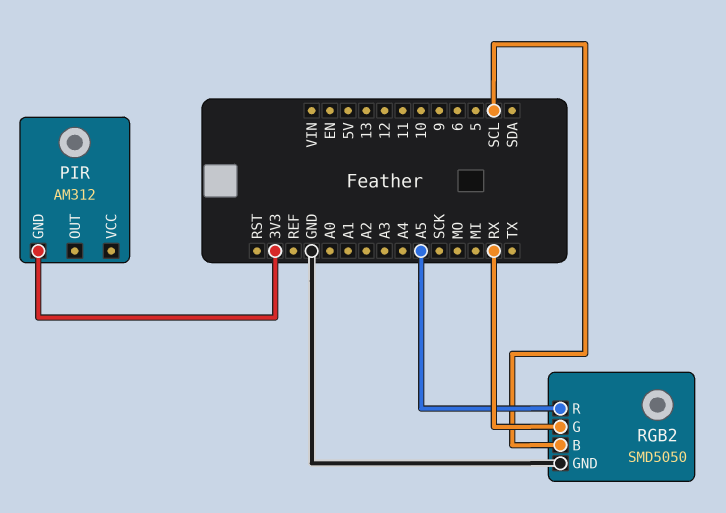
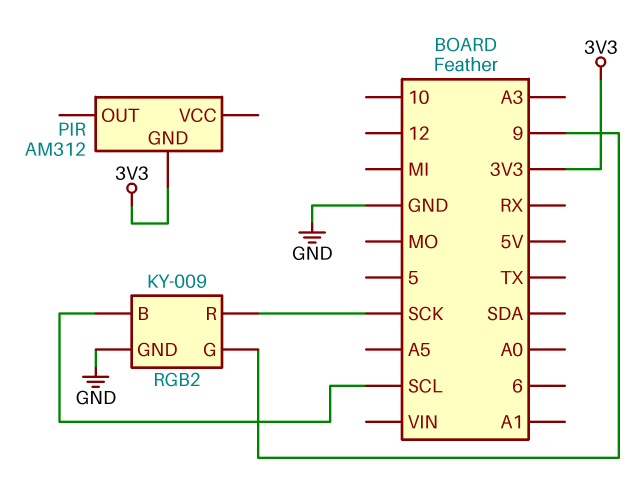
RGB2: SMD5050 -> KY-009
RGB2 pin G: RX -> 9
RGB2 pin R: A5 -> SCK

